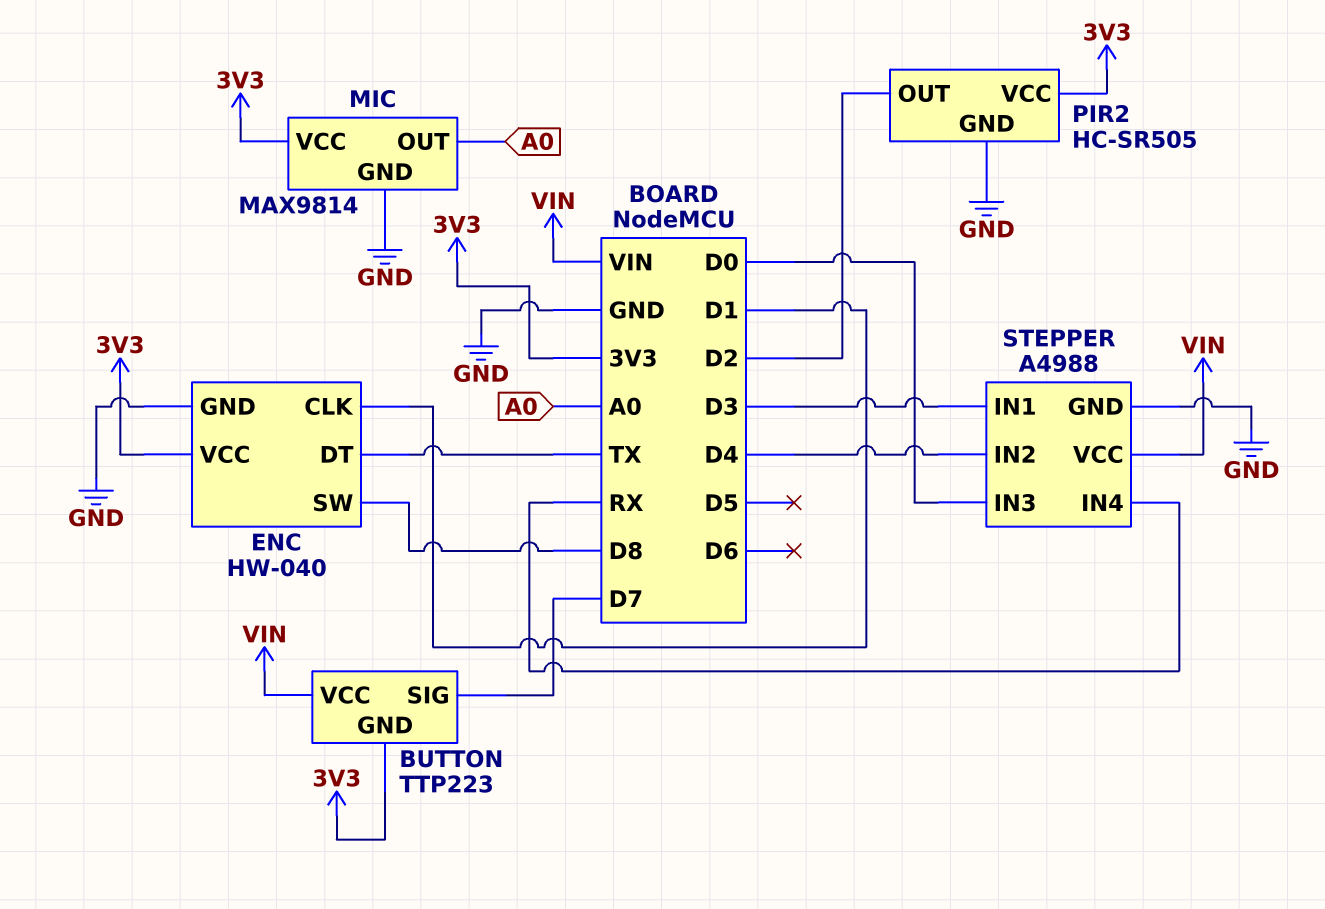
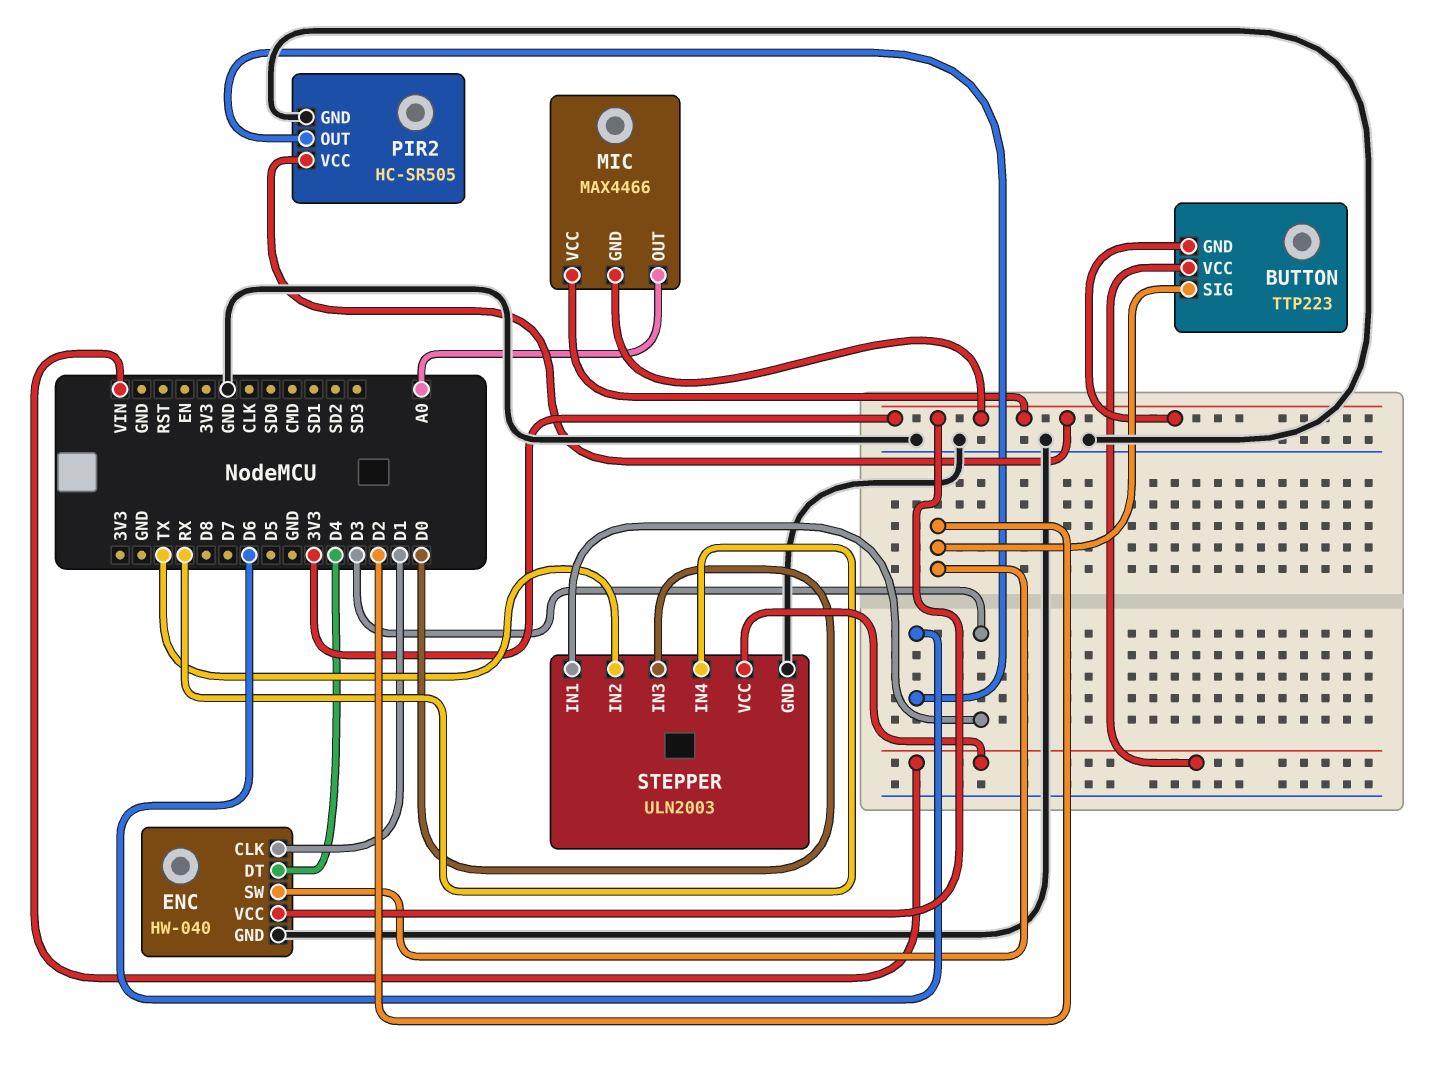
BUTTON pin SIG: D7 -> D2
ENC pin DT: TX -> D4
ENC pin SW: D8 -> D2
MIC: MAX9814 -> MAX4466
MIC pin GND: GND -> 3V3
PIR2 pin OUT: D2 -> D6
STEPPER: A4988 -> ULN2003
STEPPER pin IN2: D4 -> TX

